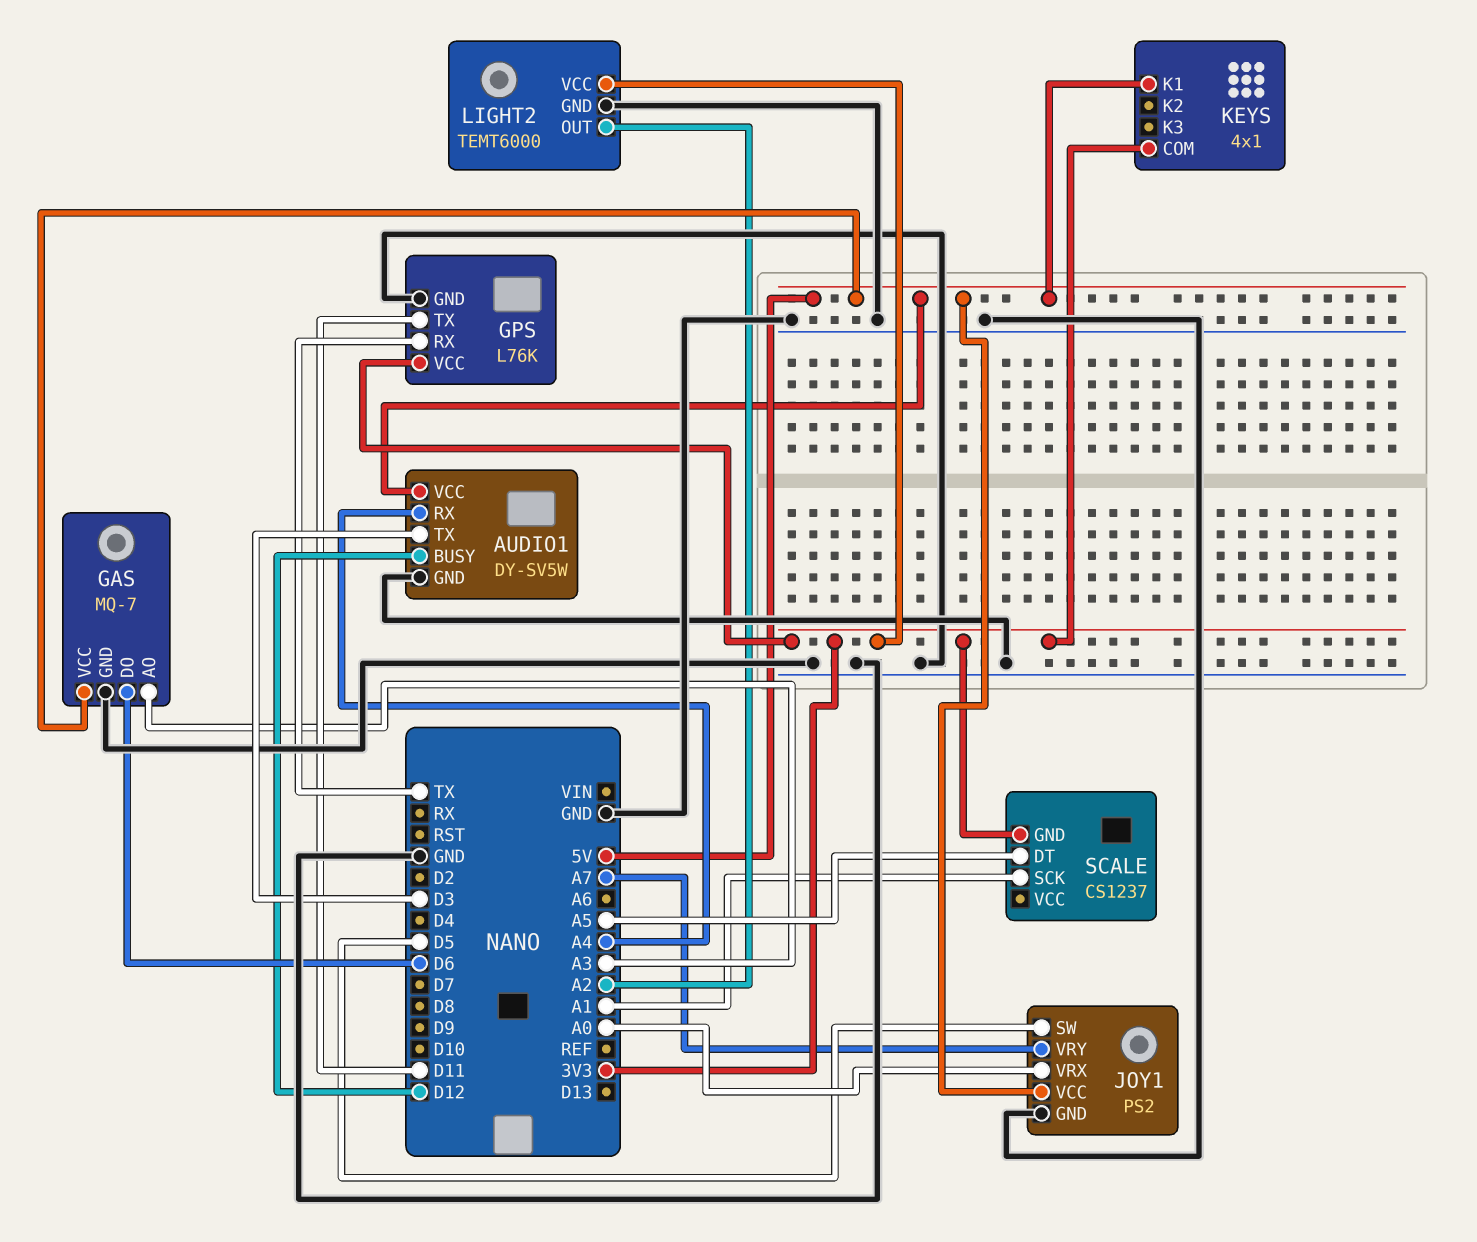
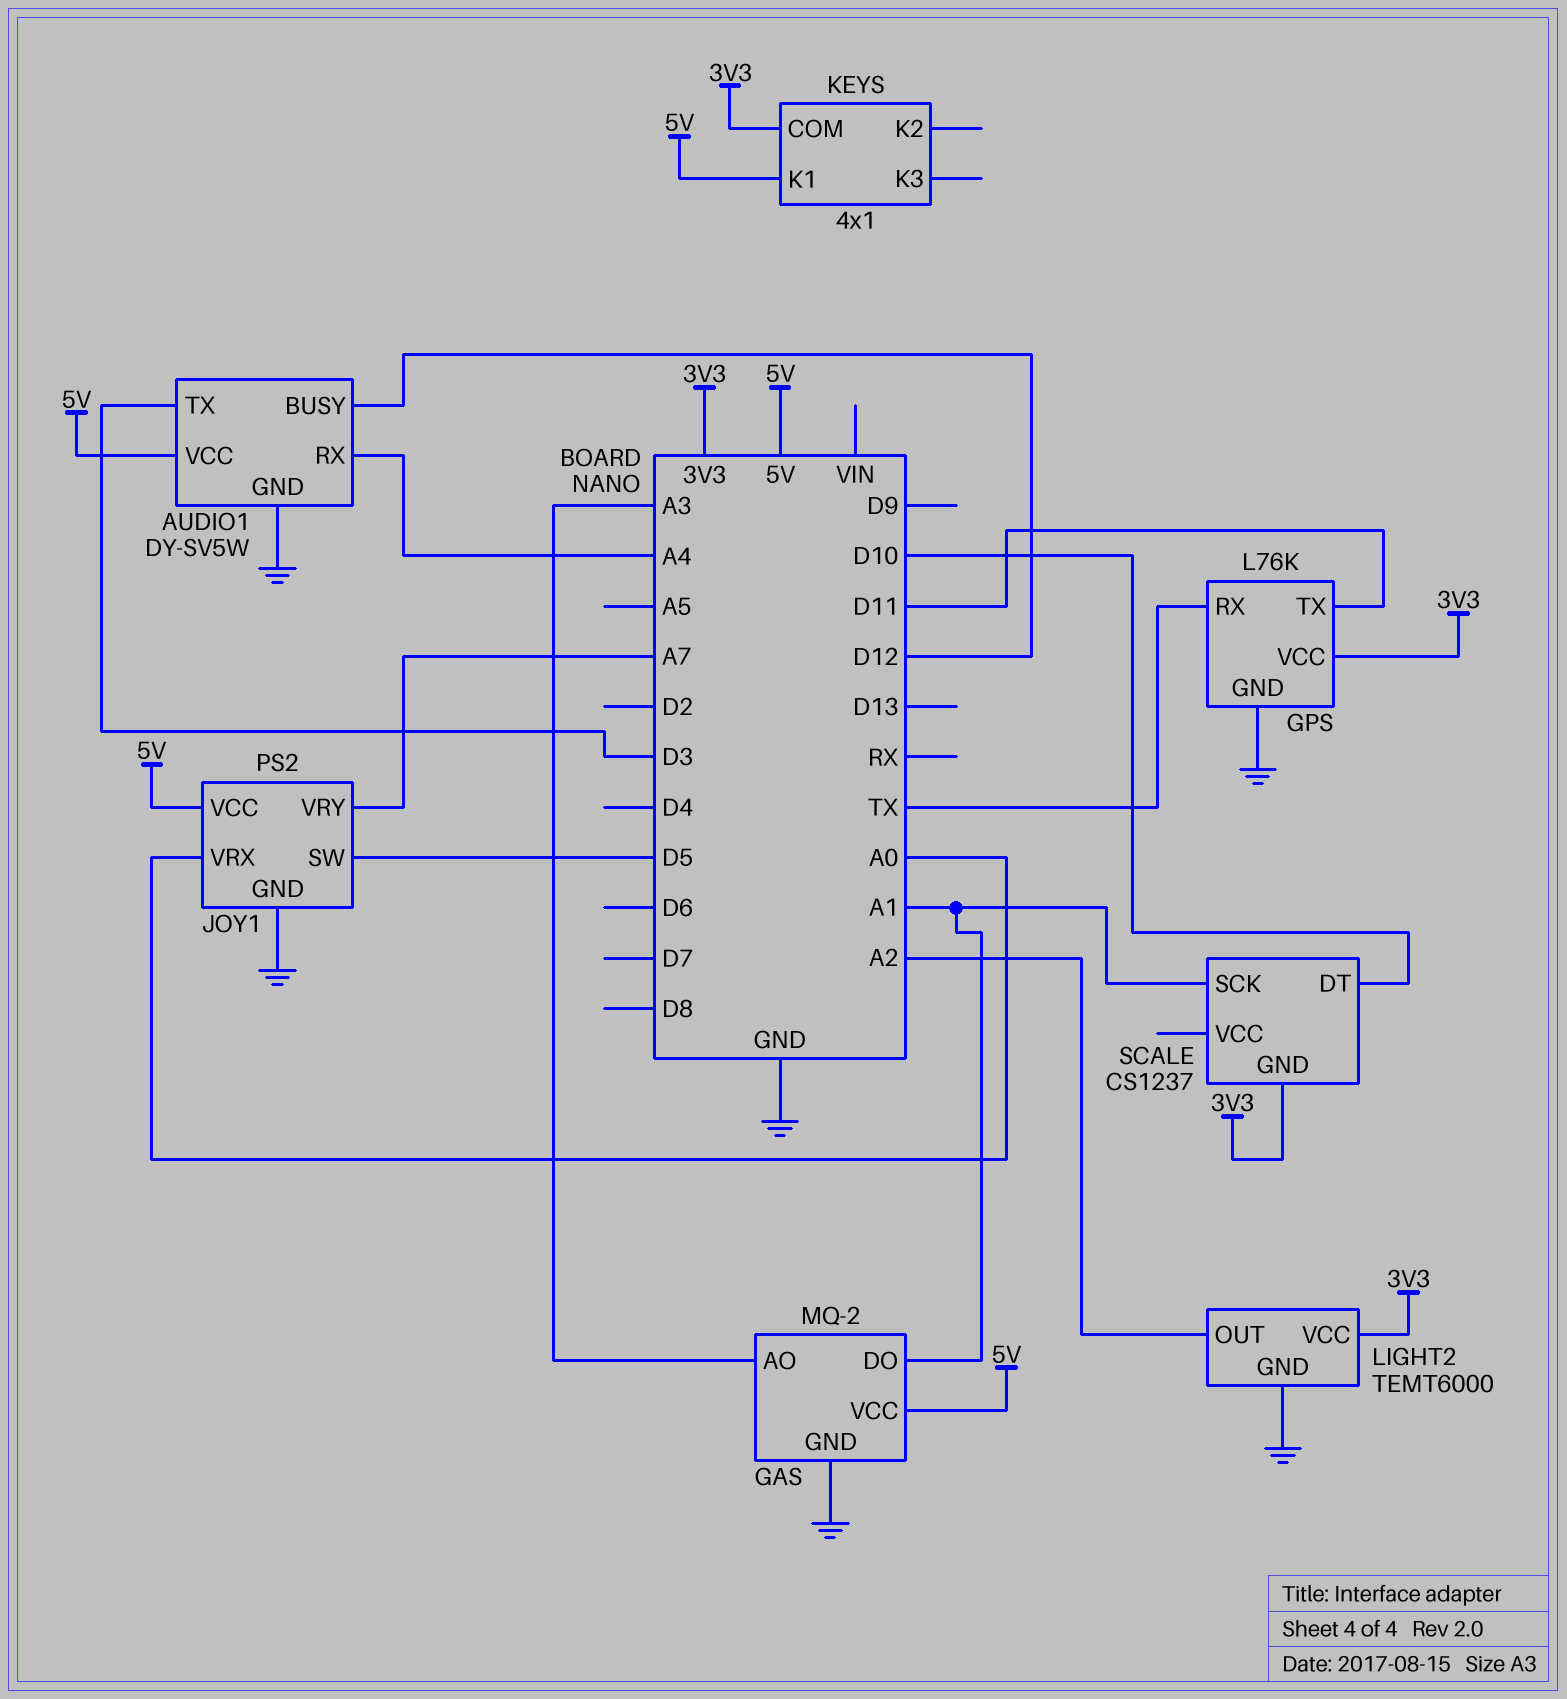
GAS: MQ-7 -> MQ-2
GAS pin DO: D6 -> A1
SCALE pin DT: A5 -> D10

